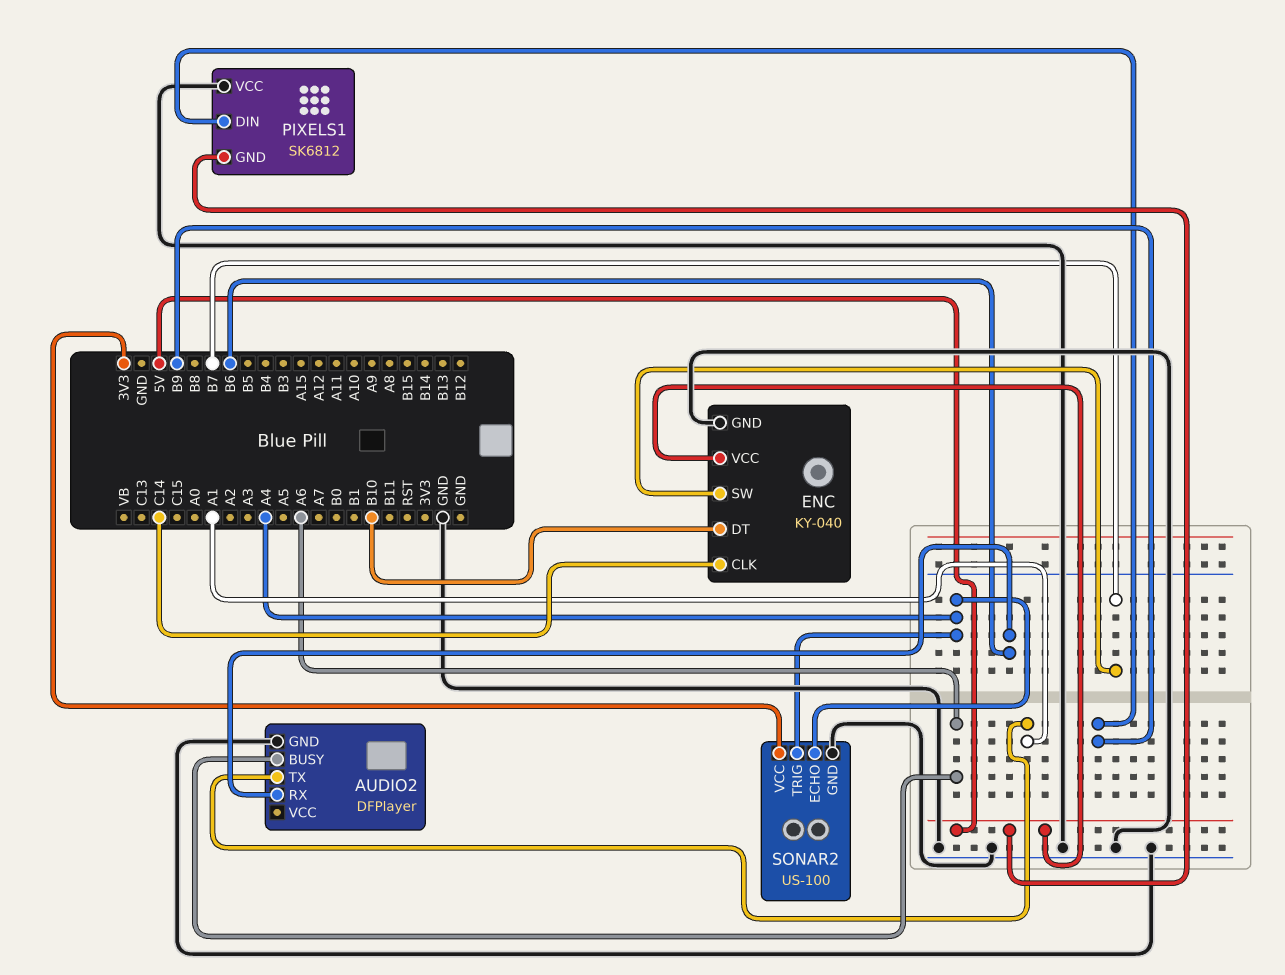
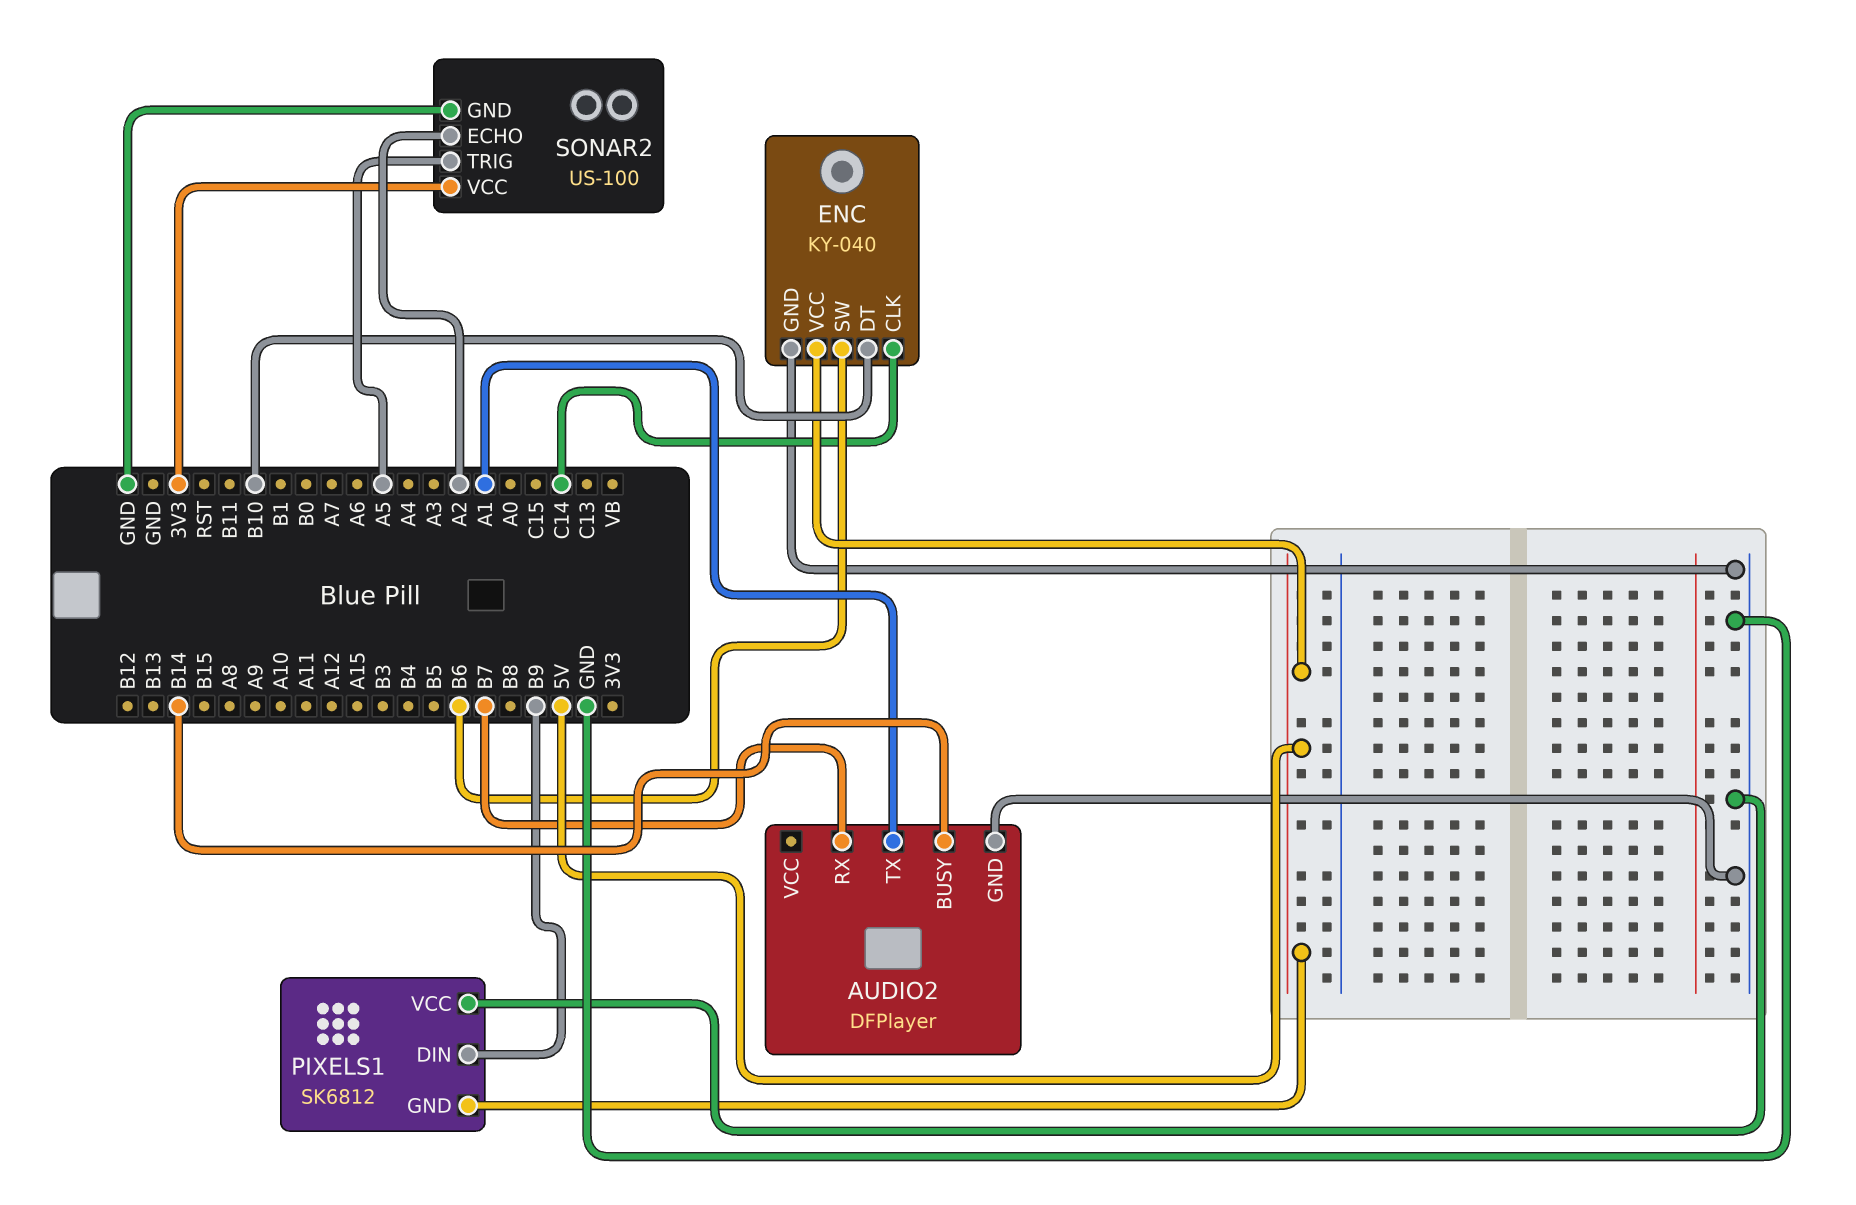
AUDIO2 pin BUSY: A6 -> B14
AUDIO2 pin RX: B6 -> B7
ENC pin SW: B7 -> B6
SONAR2 pin ECHO: A4 -> A2
SONAR2 pin TRIG: A4 -> A5

